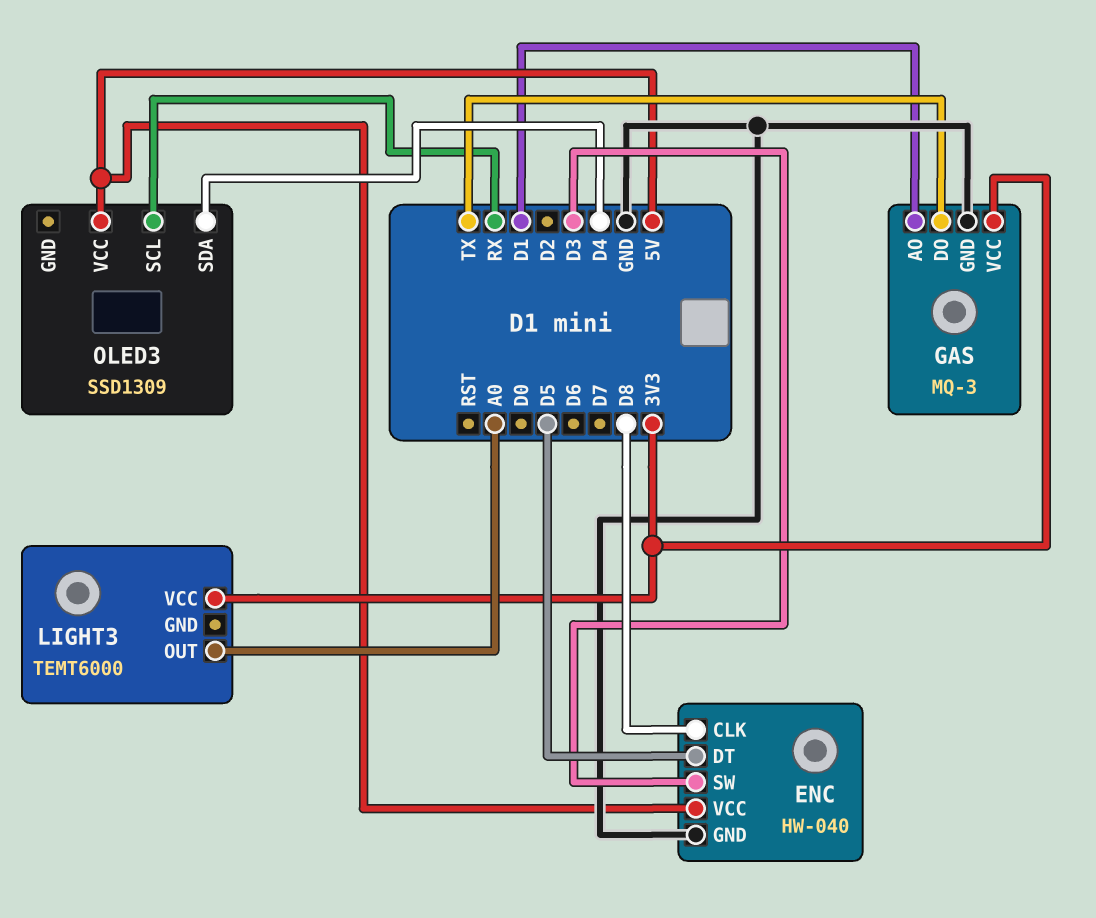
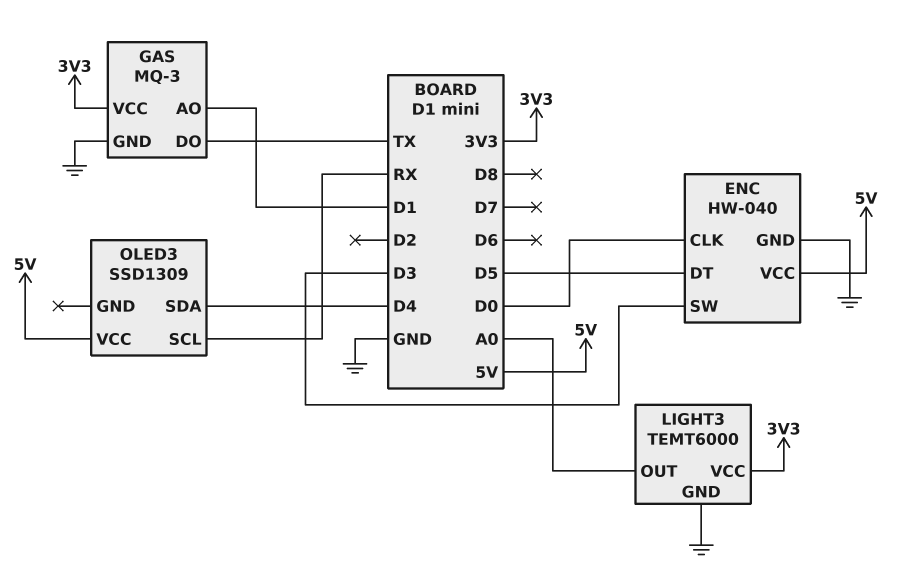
ENC pin CLK: D8 -> D0
LIGHT3 pin GND: none -> GND

